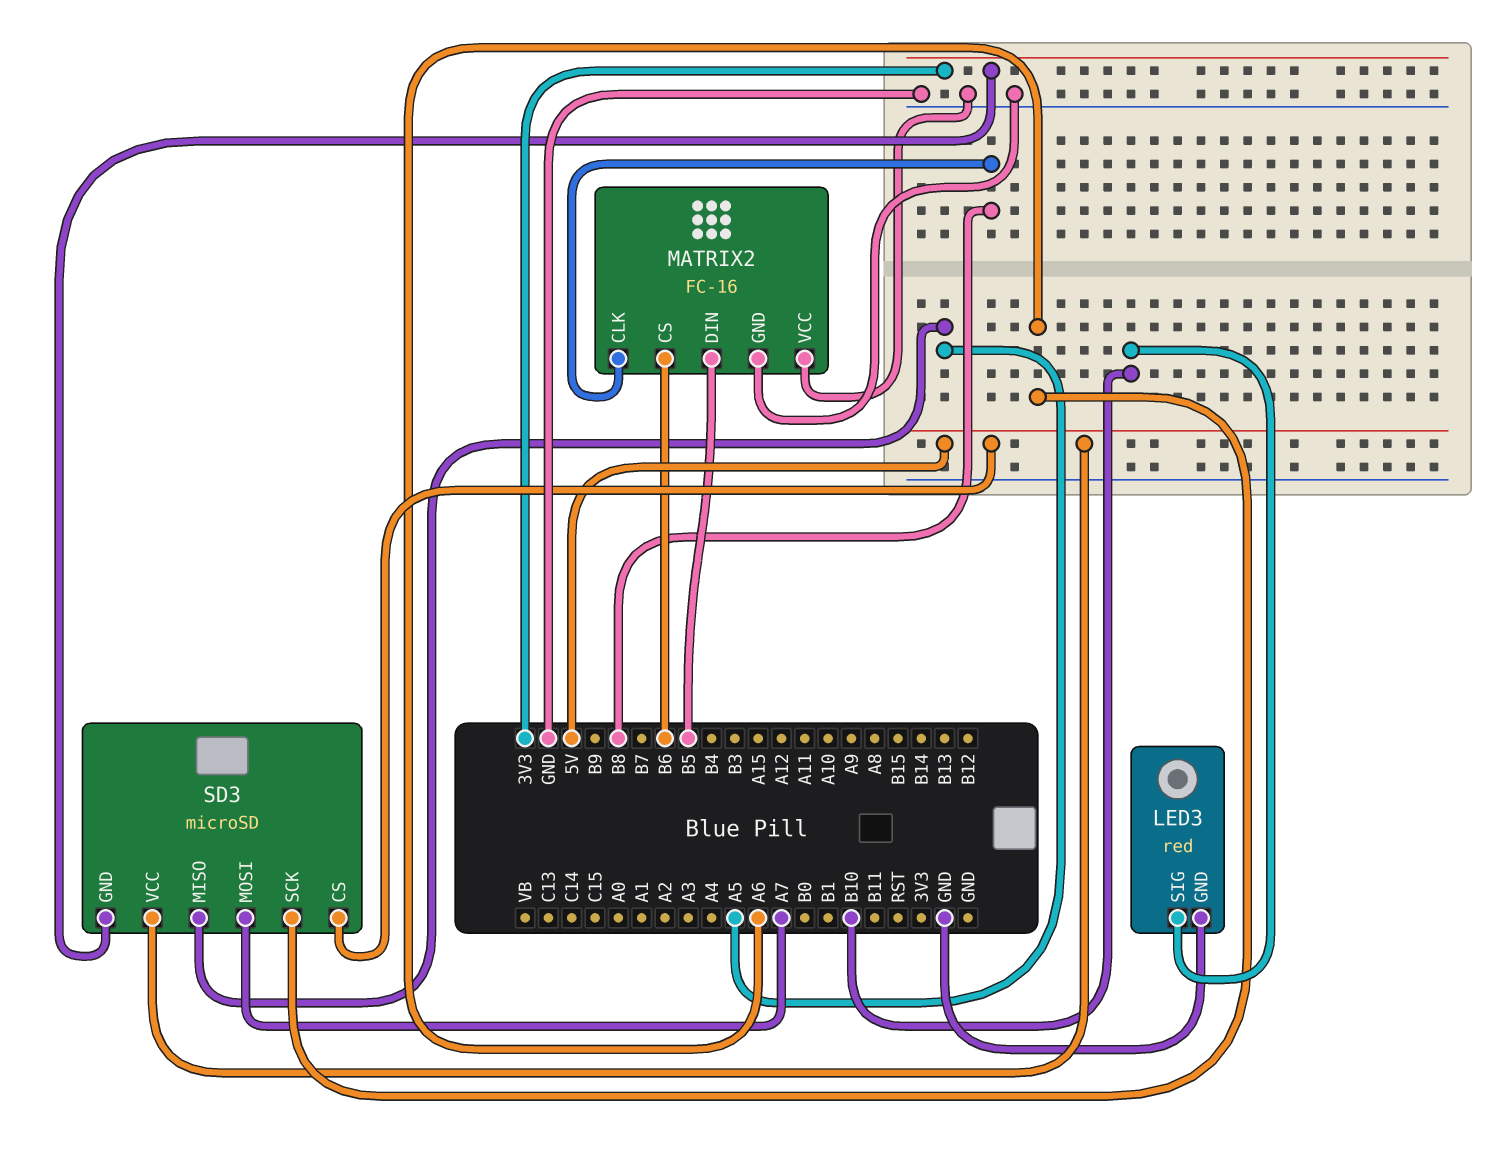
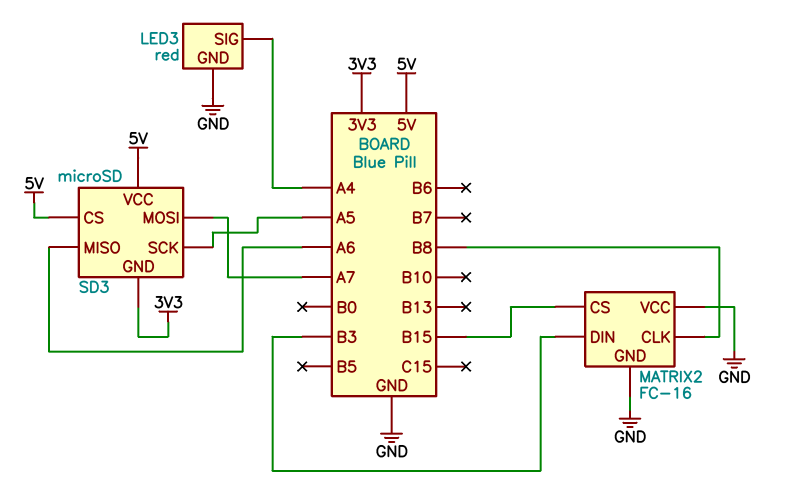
LED3 pin SIG: B10 -> A4
MATRIX2 pin CS: B6 -> B15
MATRIX2 pin DIN: B5 -> B3
SD3 pin MISO: A5 -> A6
SD3 pin SCK: A6 -> A5

